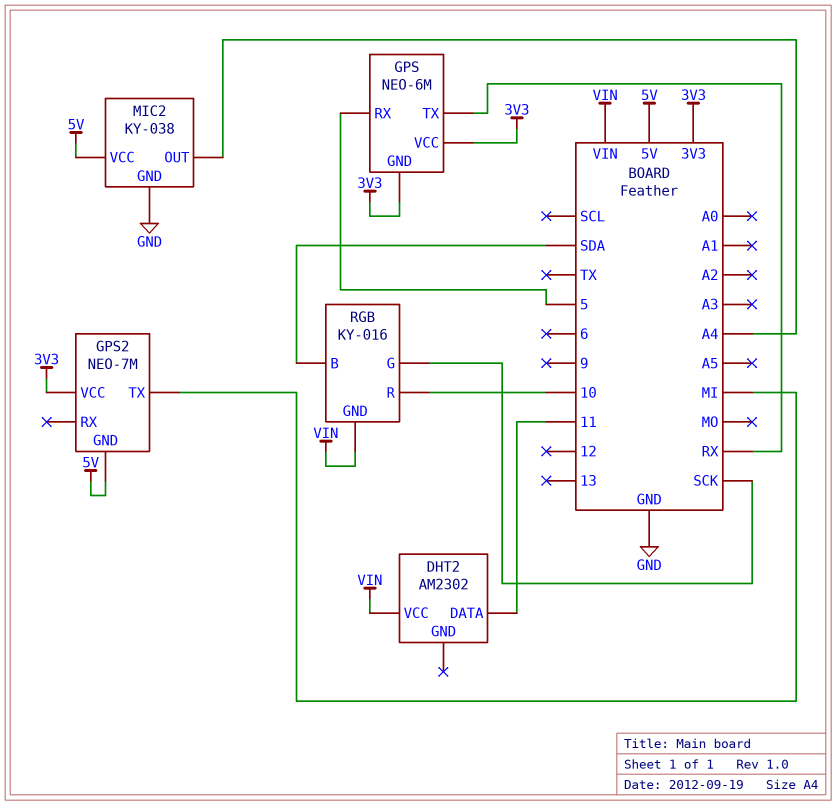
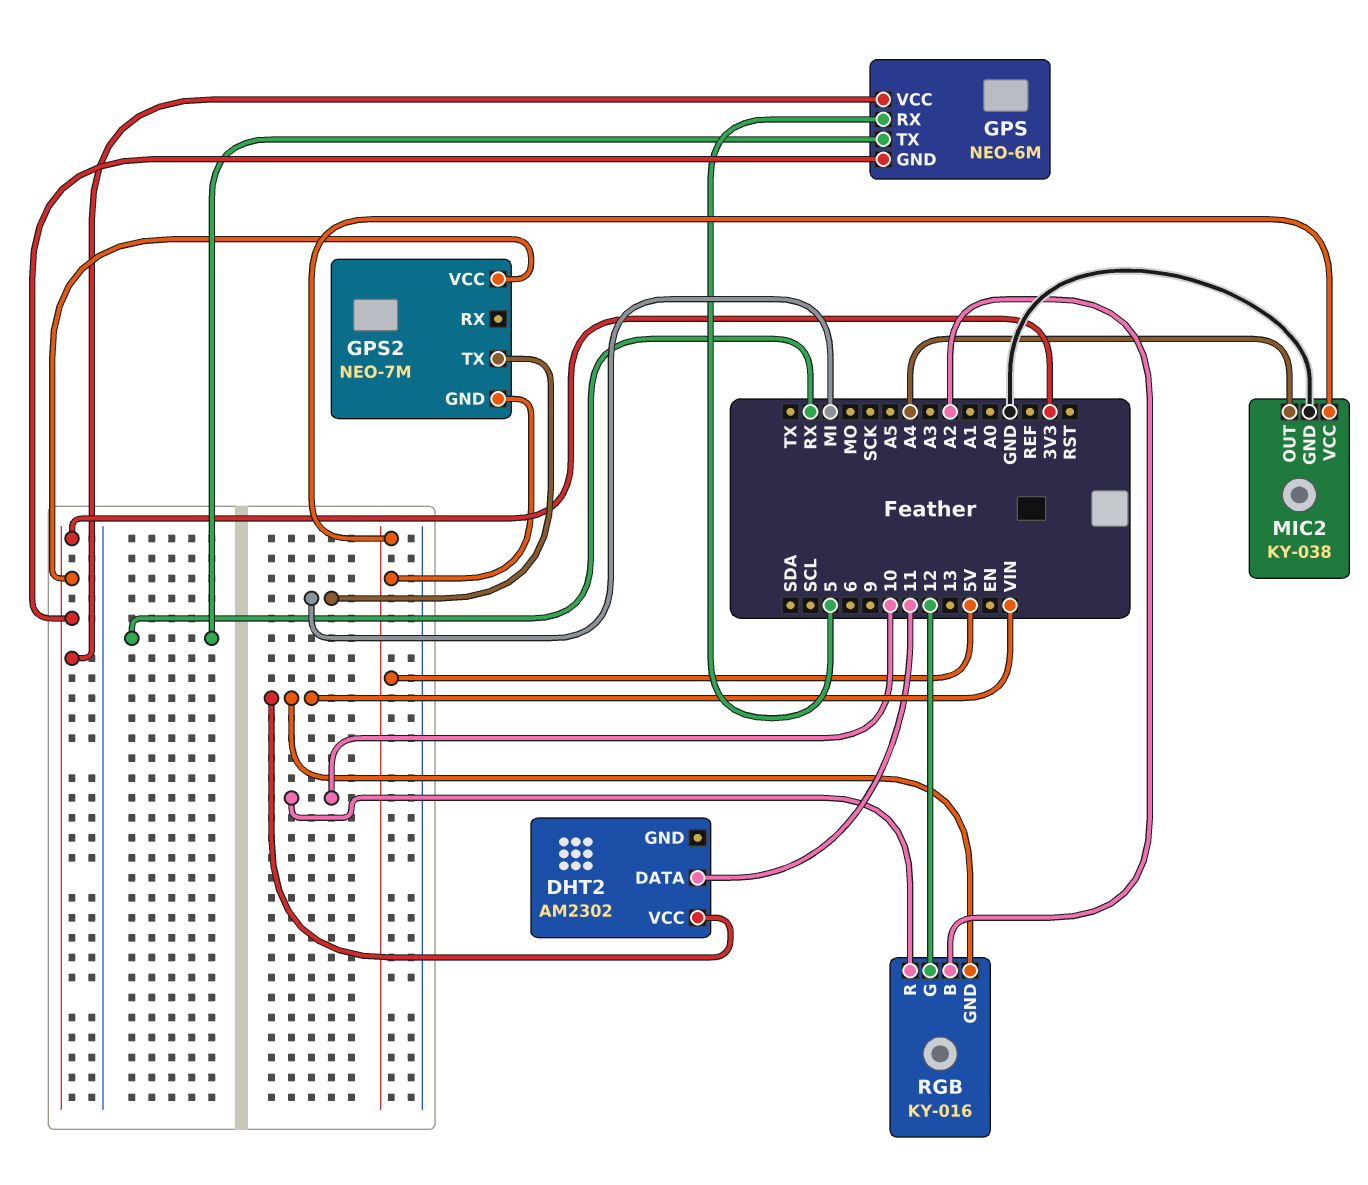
RGB pin B: SDA -> A2
RGB pin G: SCK -> 12

